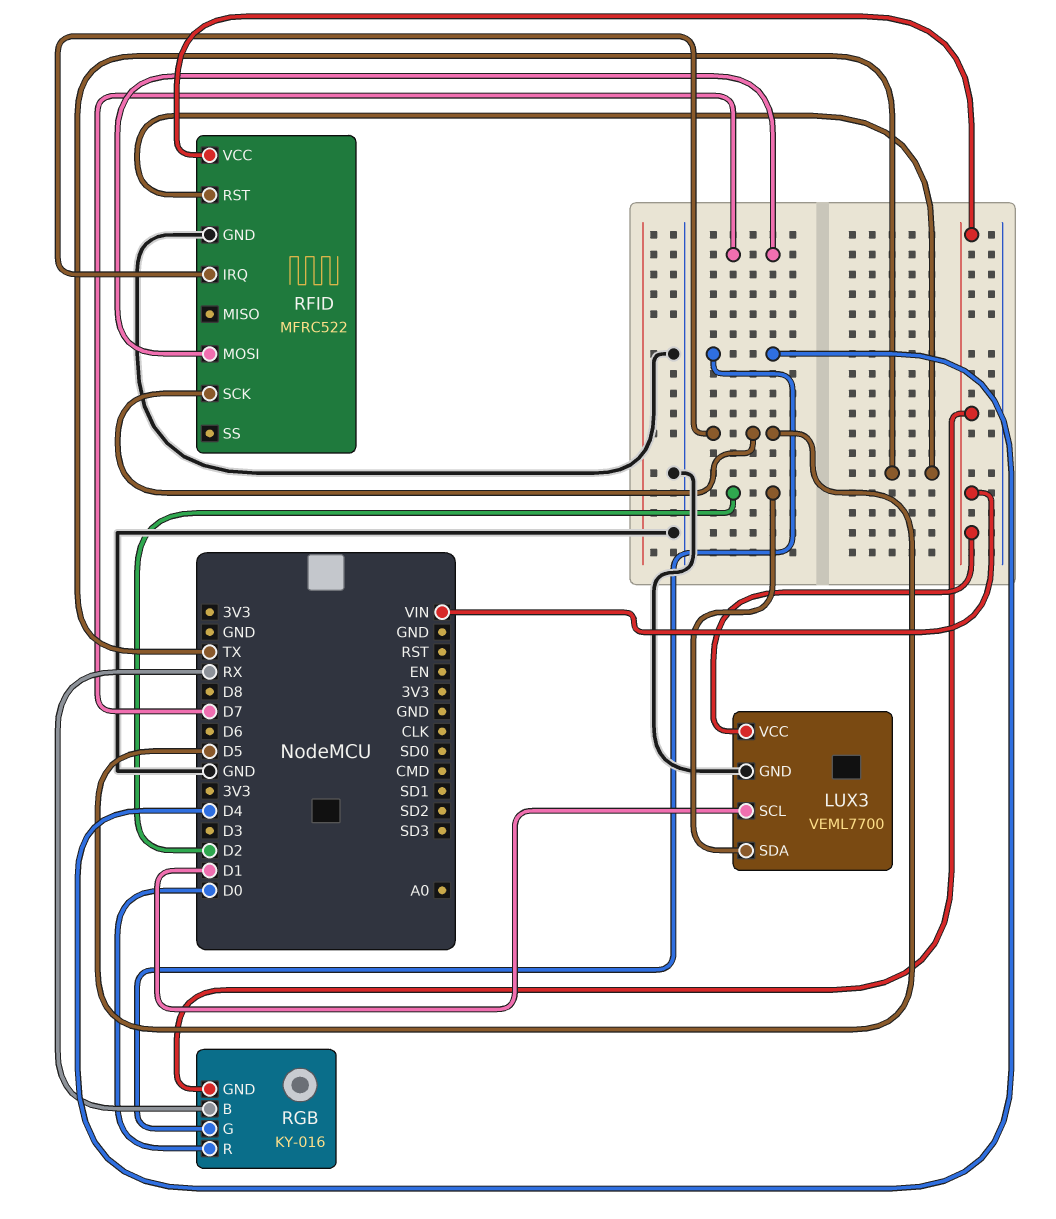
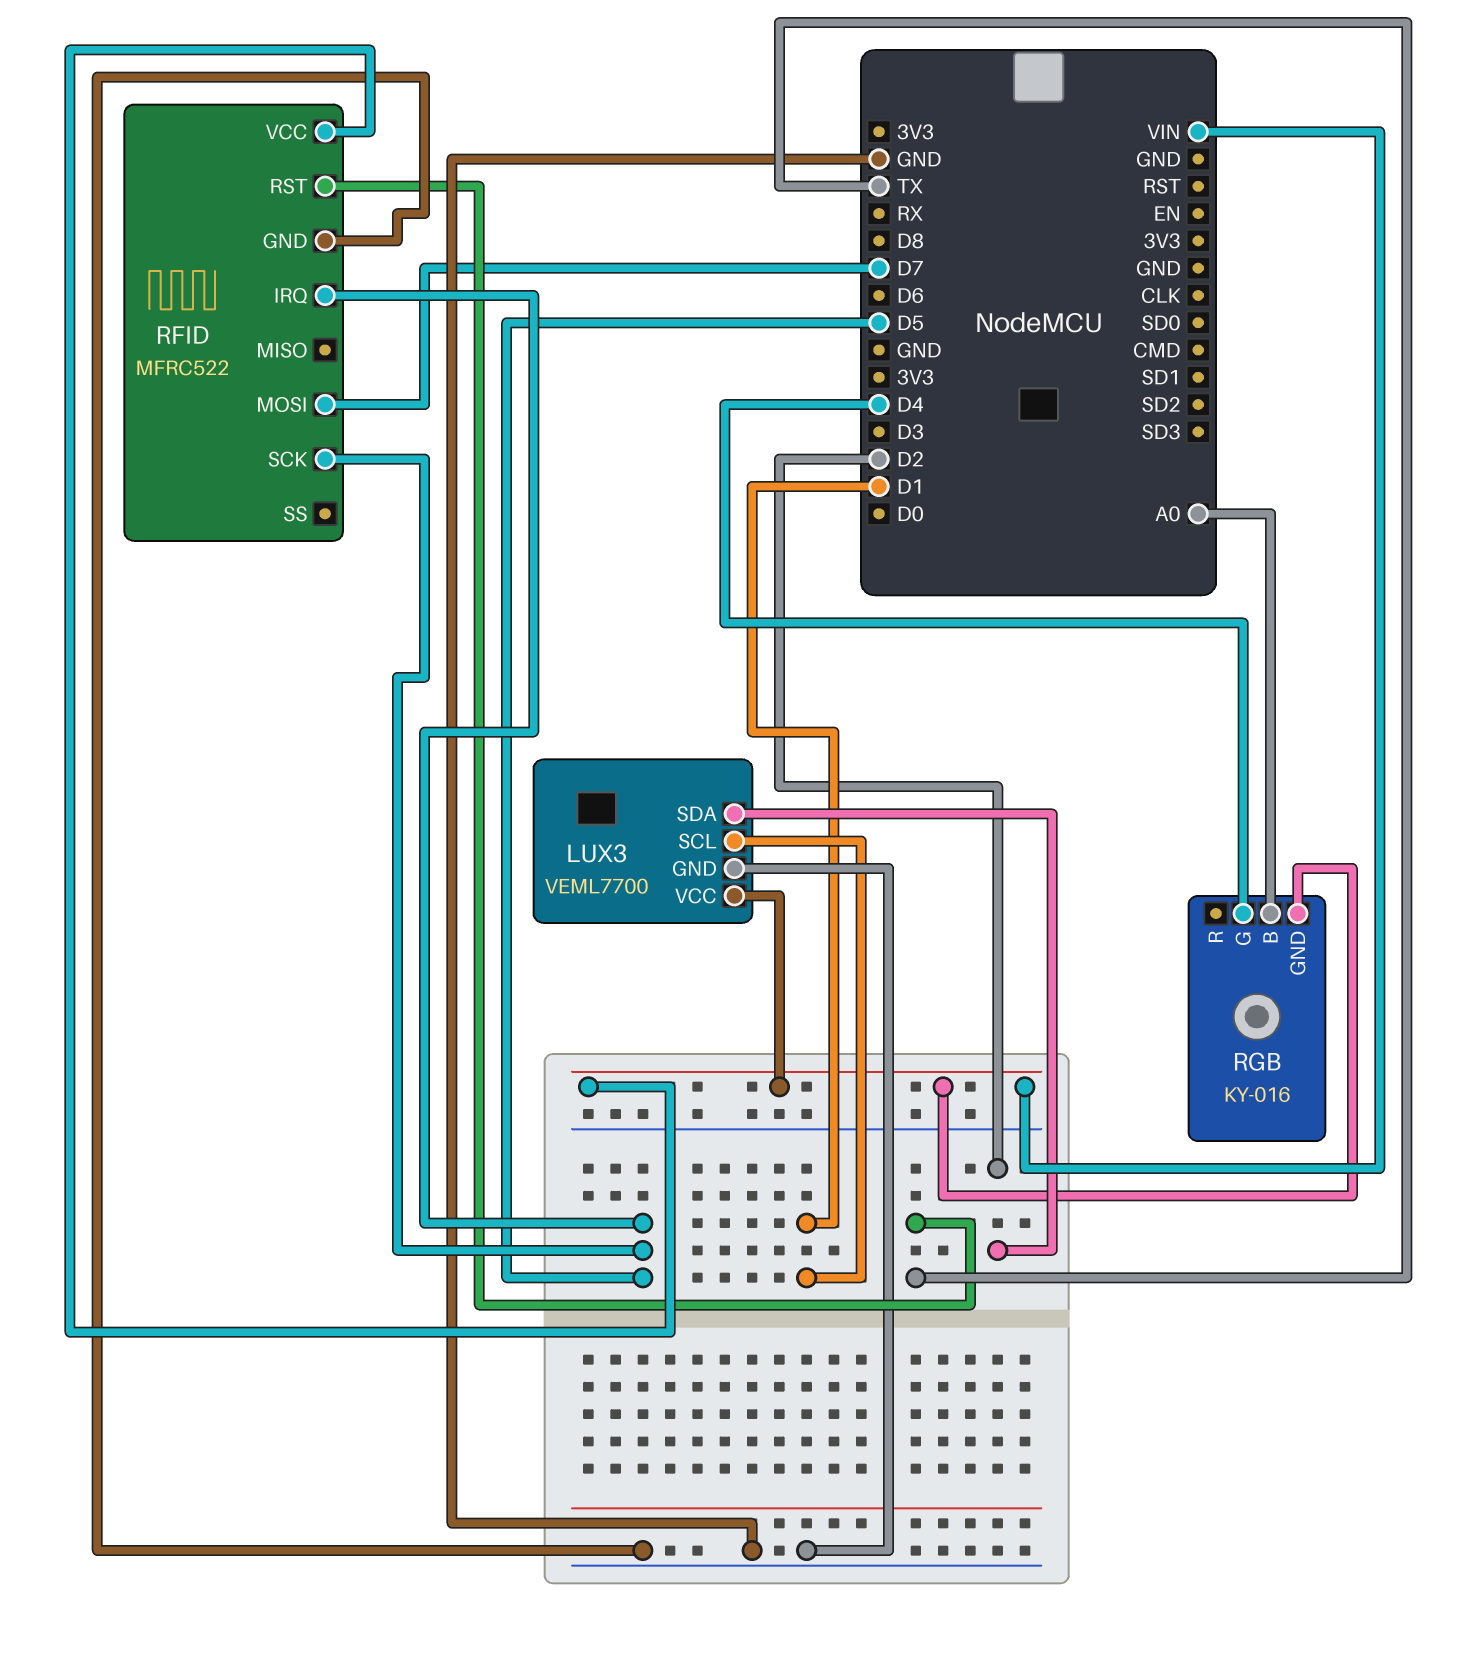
RGB pin B: RX -> A0
RGB pin R: D0 -> none

